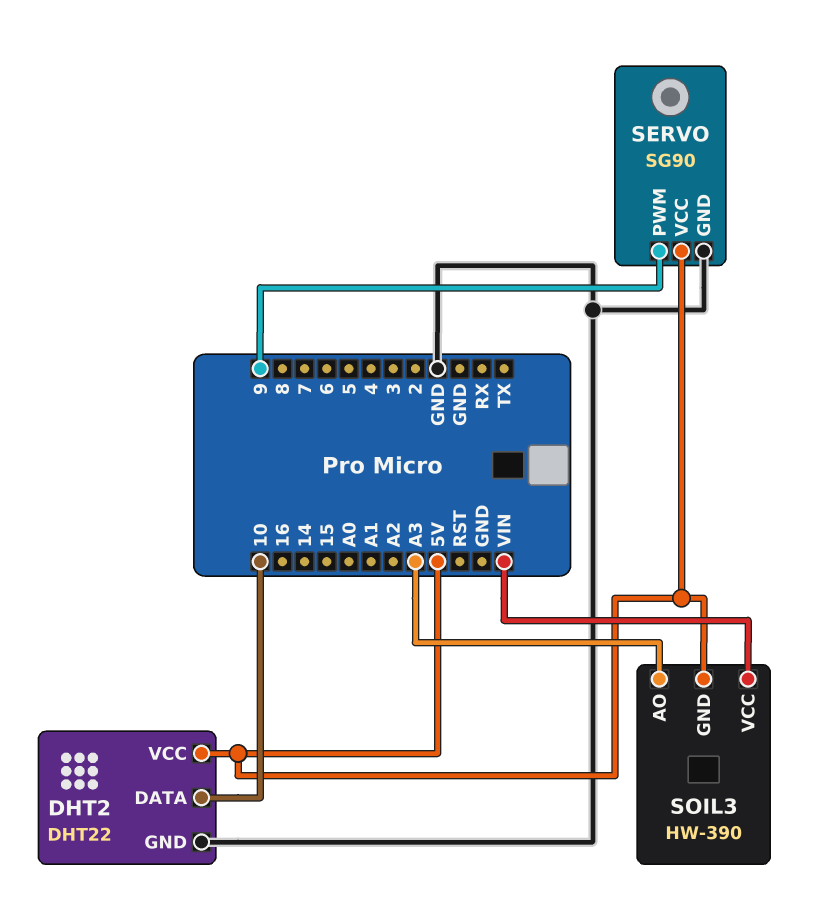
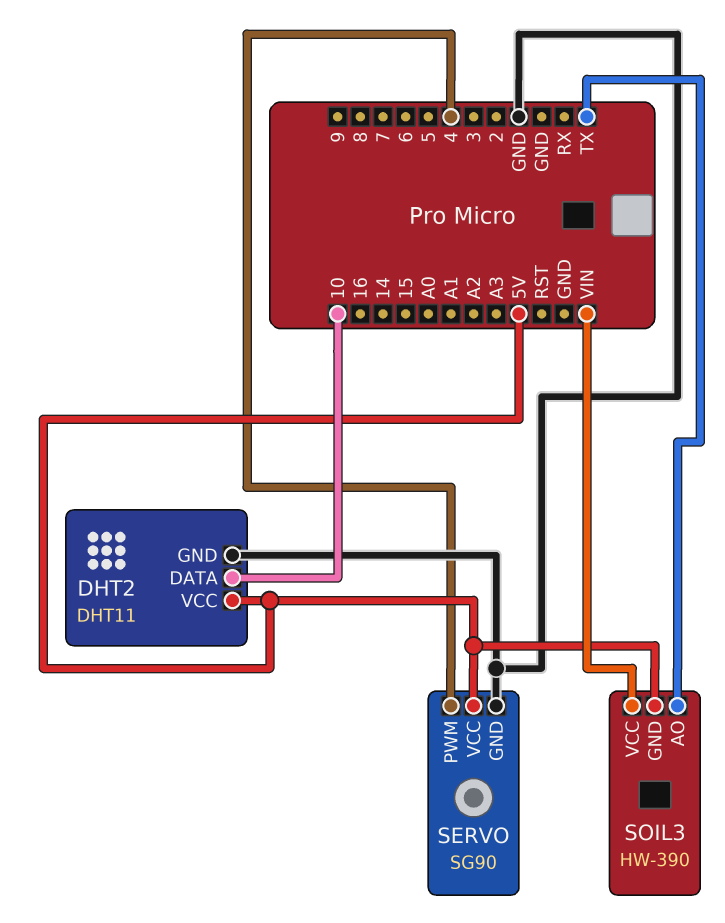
DHT2: DHT22 -> DHT11
SERVO pin PWM: 9 -> 4
SOIL3 pin AO: A3 -> TX

